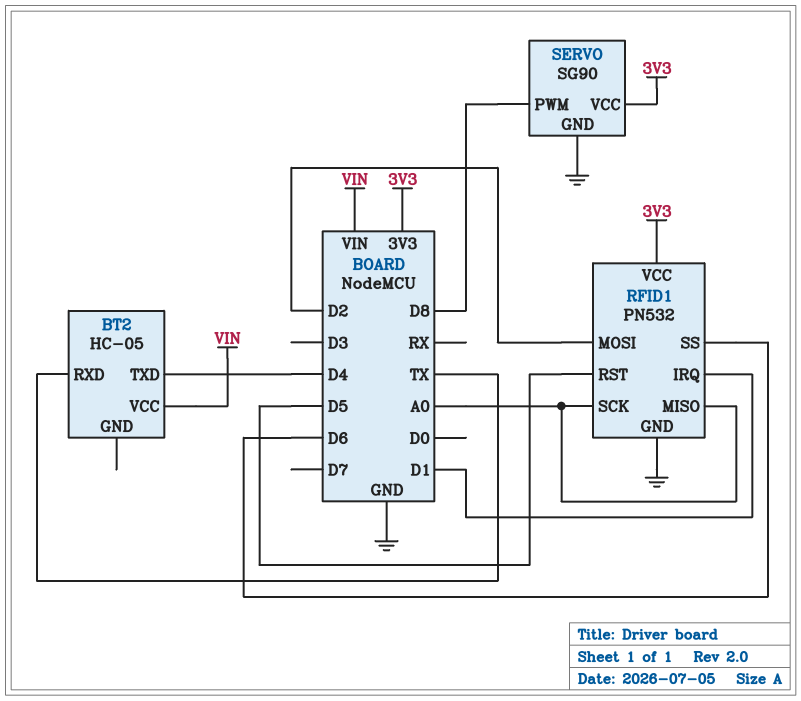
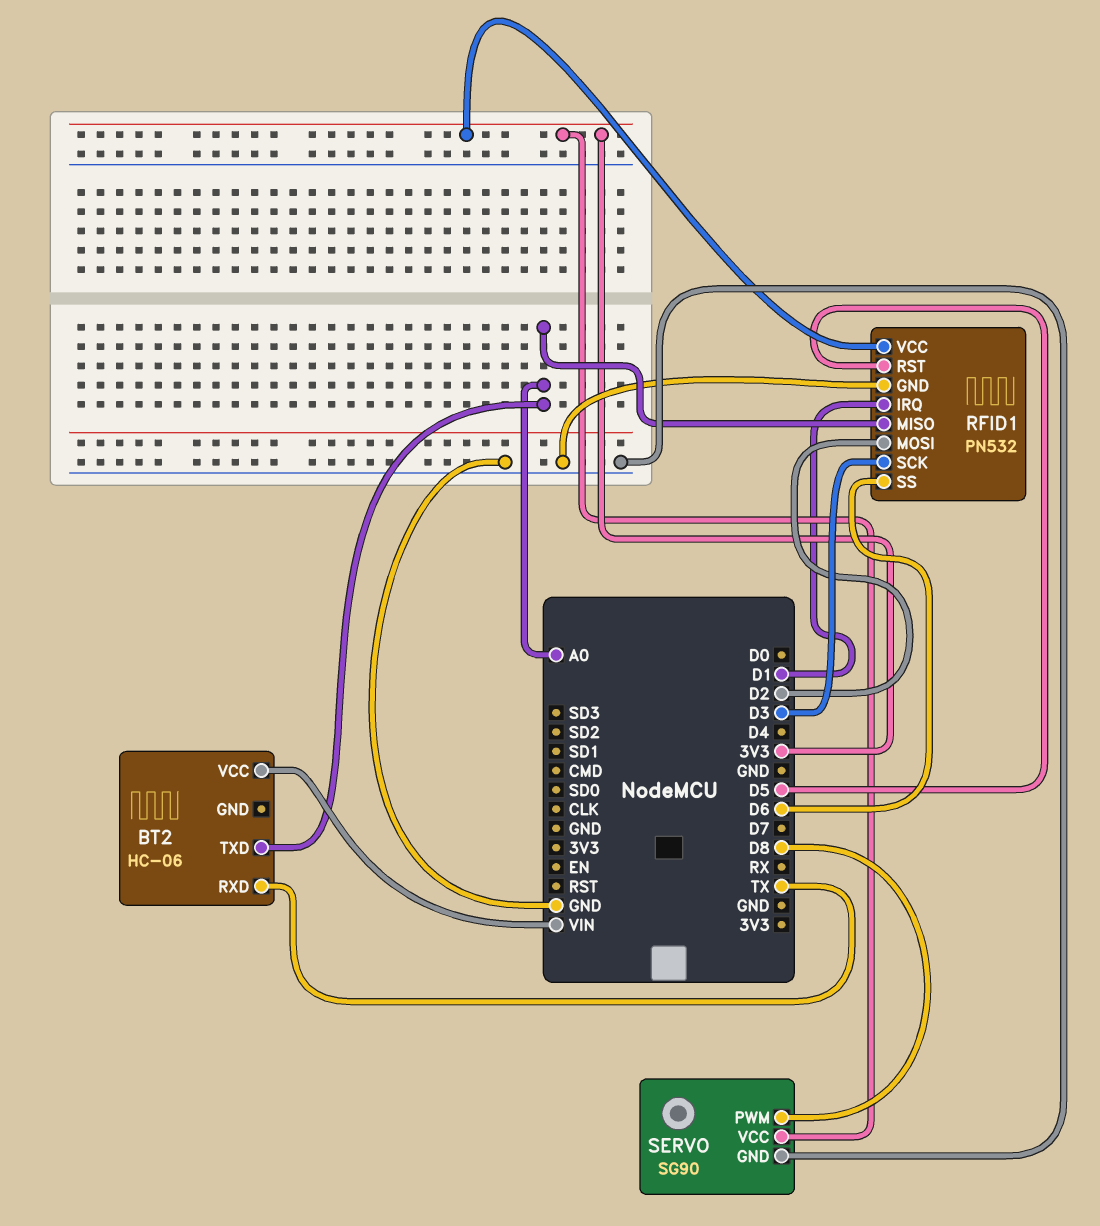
BT2: HC-05 -> HC-06
BT2 pin TXD: D4 -> A0
RFID1 pin SCK: A0 -> D3

